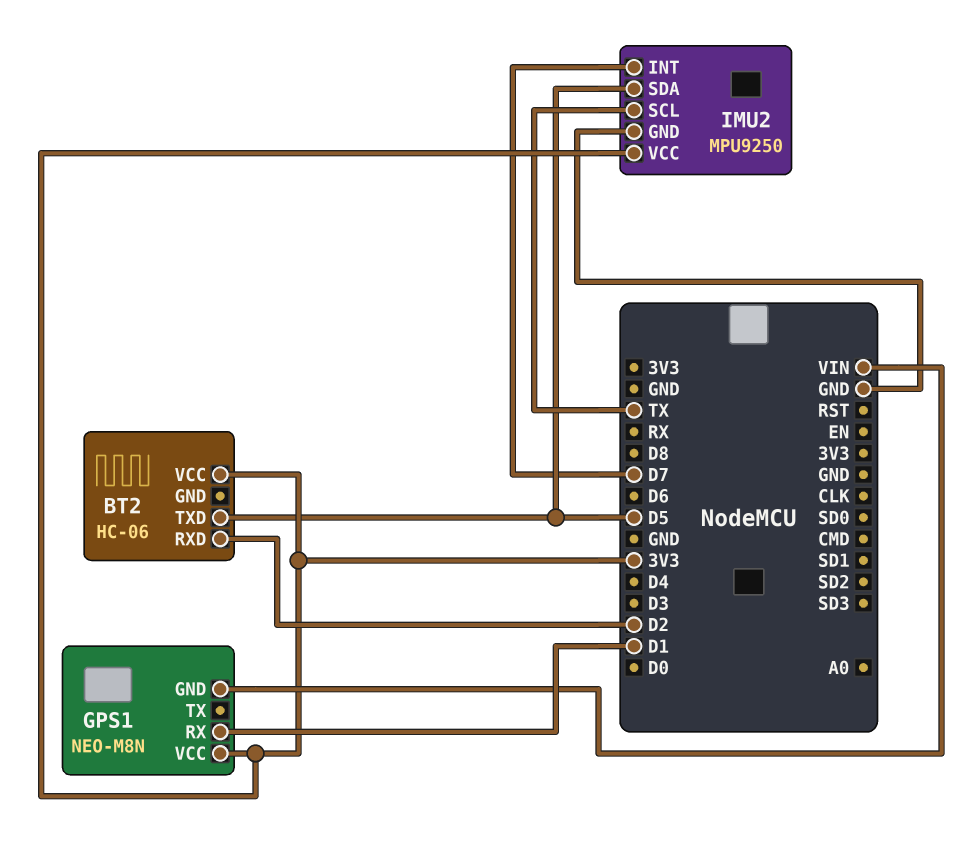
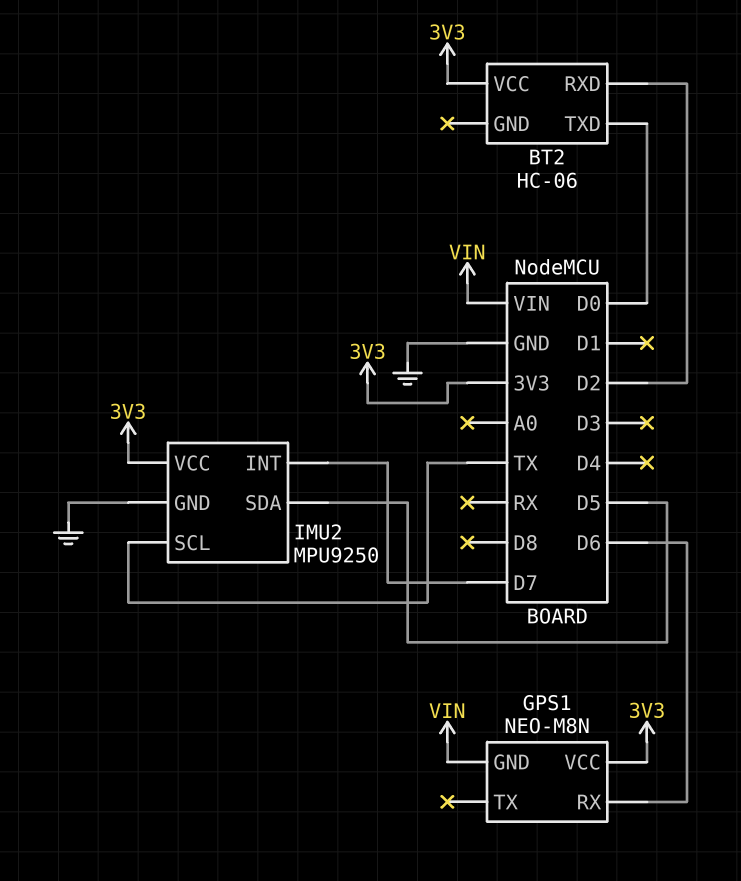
BT2 pin TXD: D5 -> D0
GPS1 pin RX: D1 -> D6

